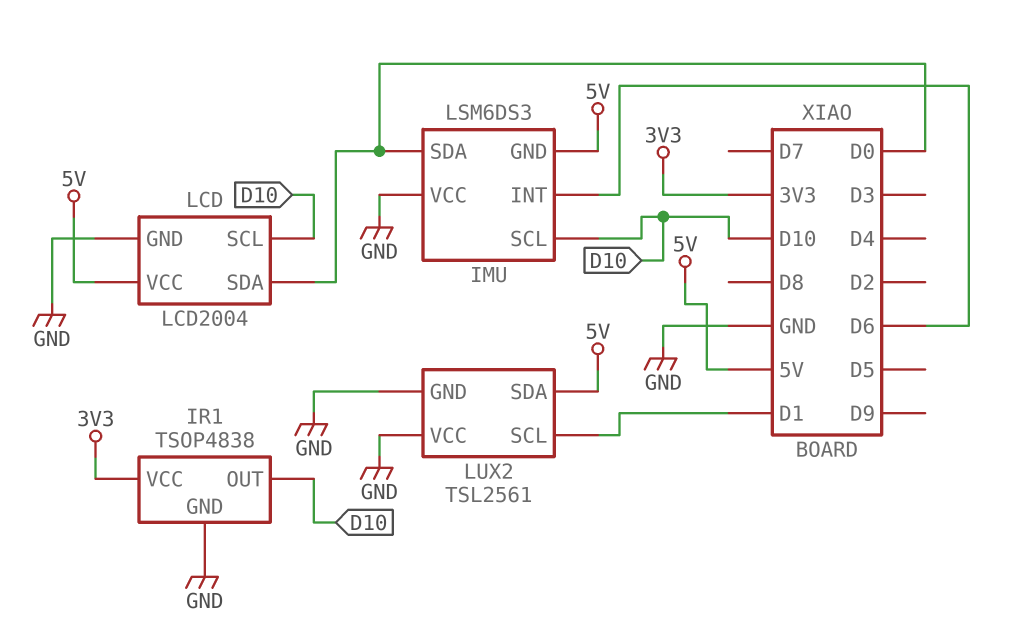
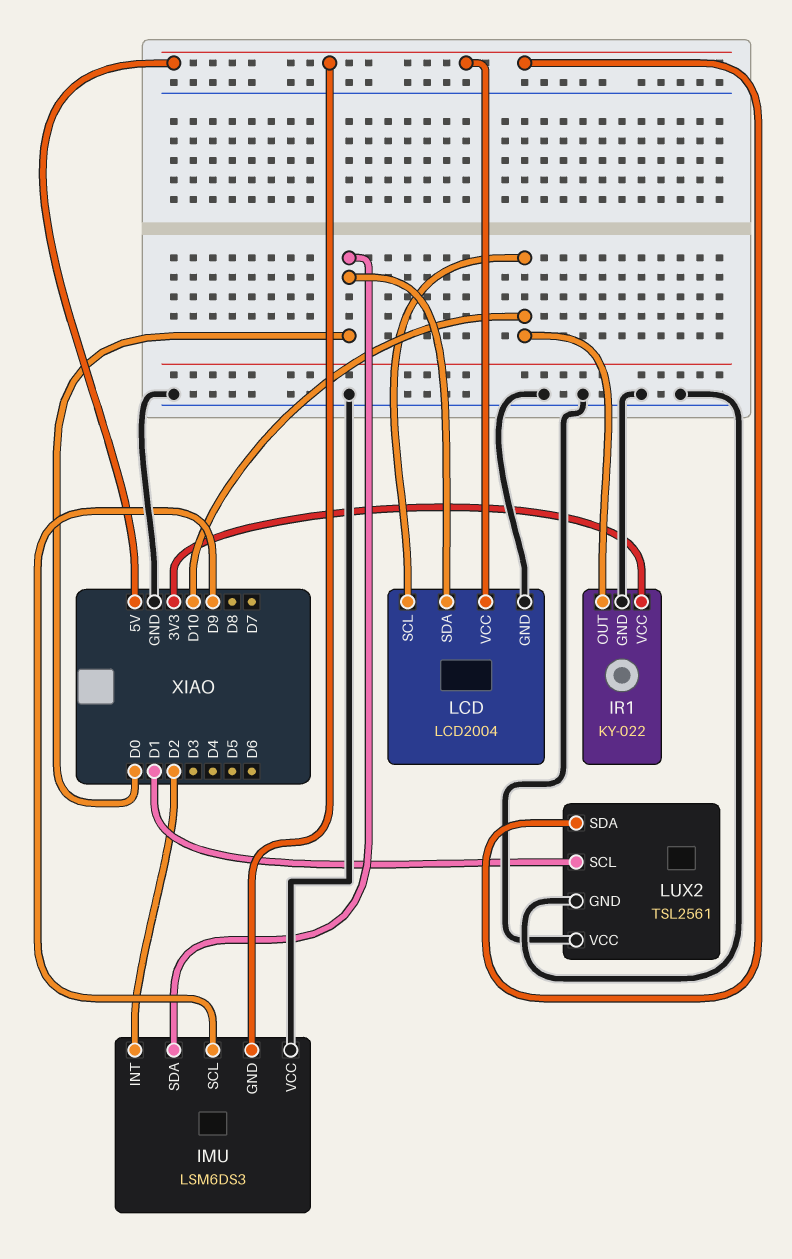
IMU pin INT: D6 -> D2
IMU pin SCL: D10 -> D9
IR1: TSOP4838 -> KY-022

